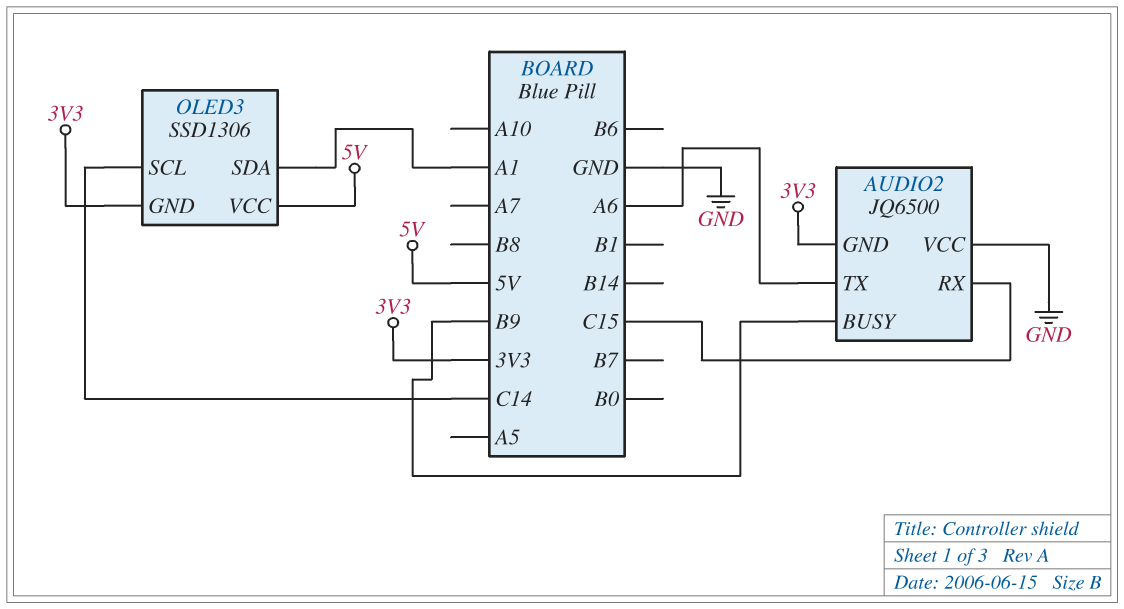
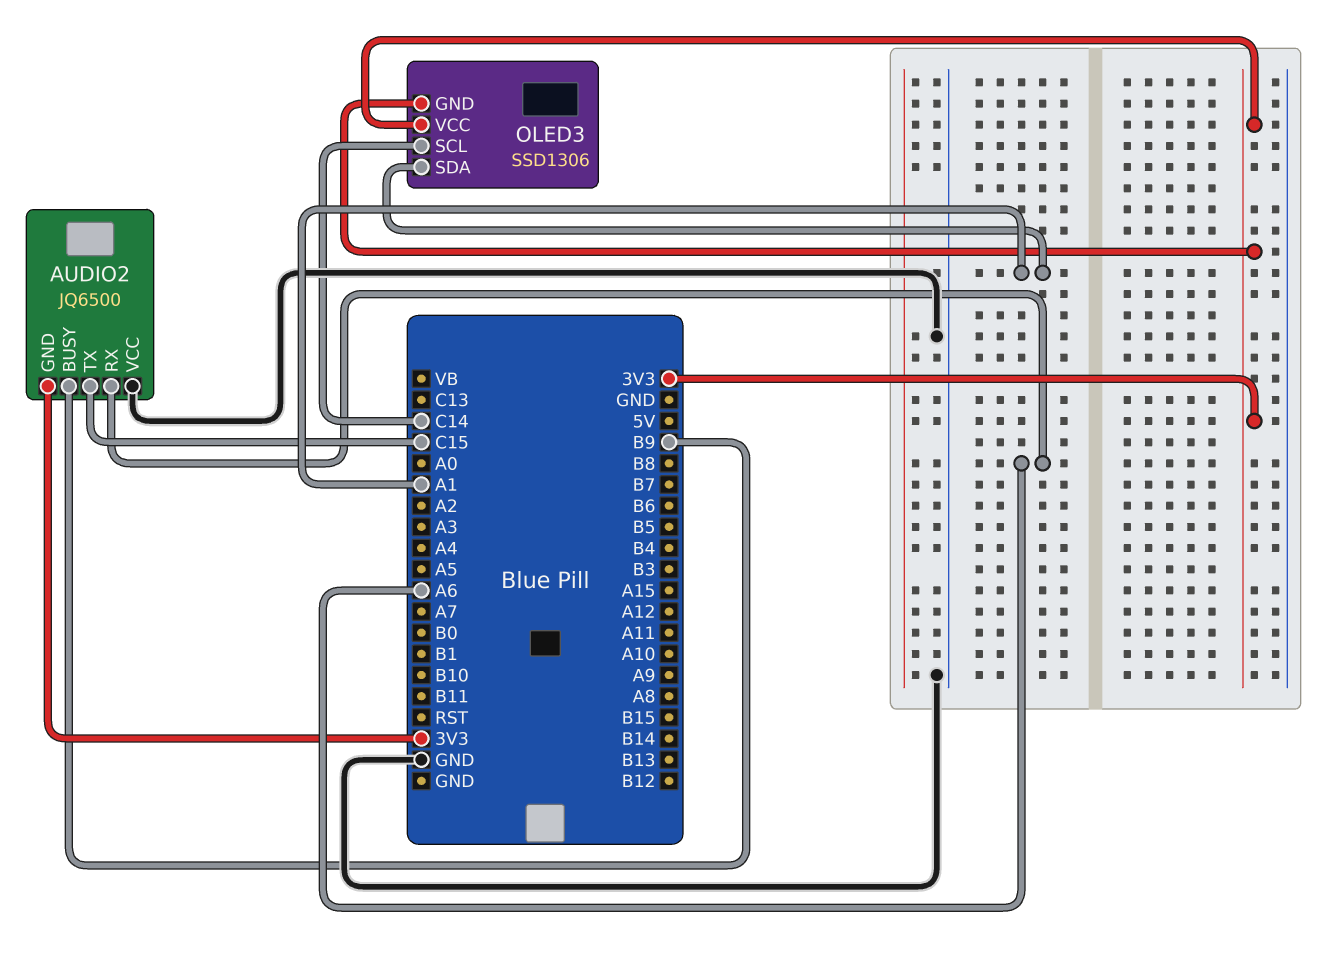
AUDIO2 pin RX: C15 -> A6
AUDIO2 pin TX: A6 -> C15
OLED3 pin VCC: 5V -> 3V3

